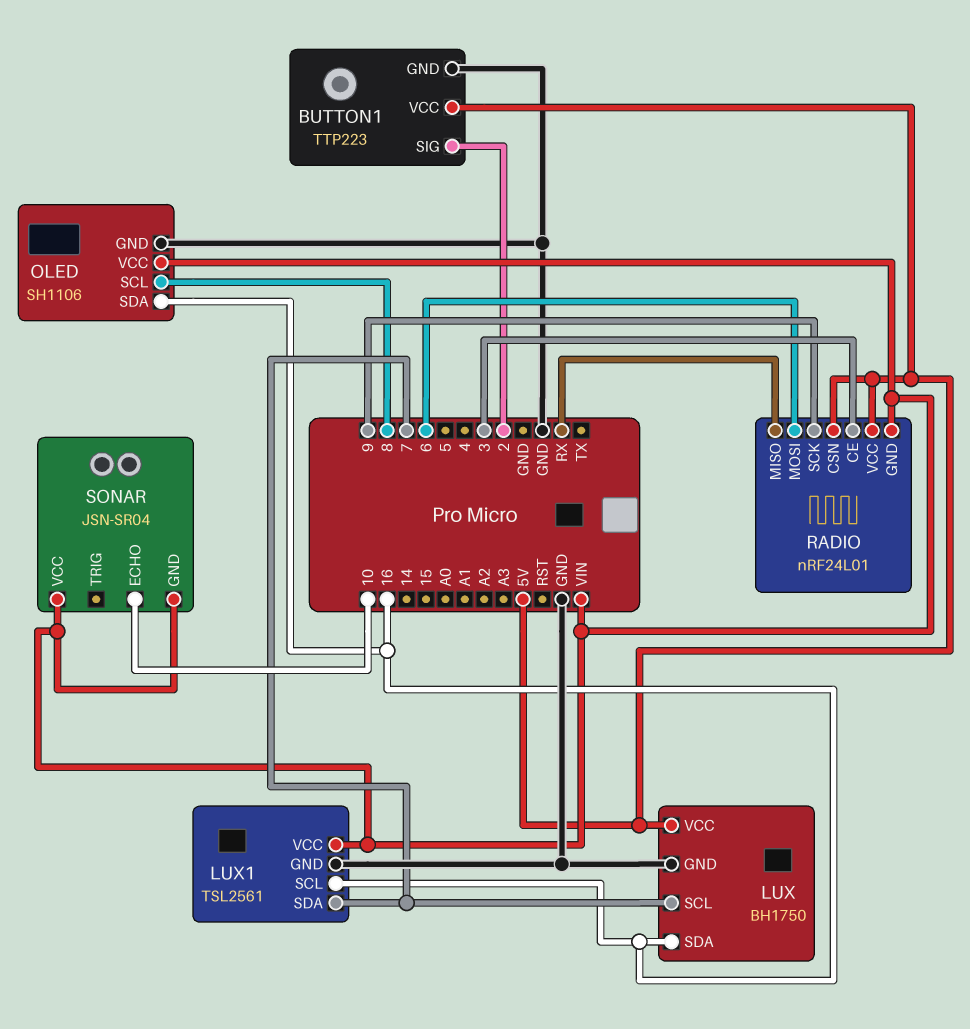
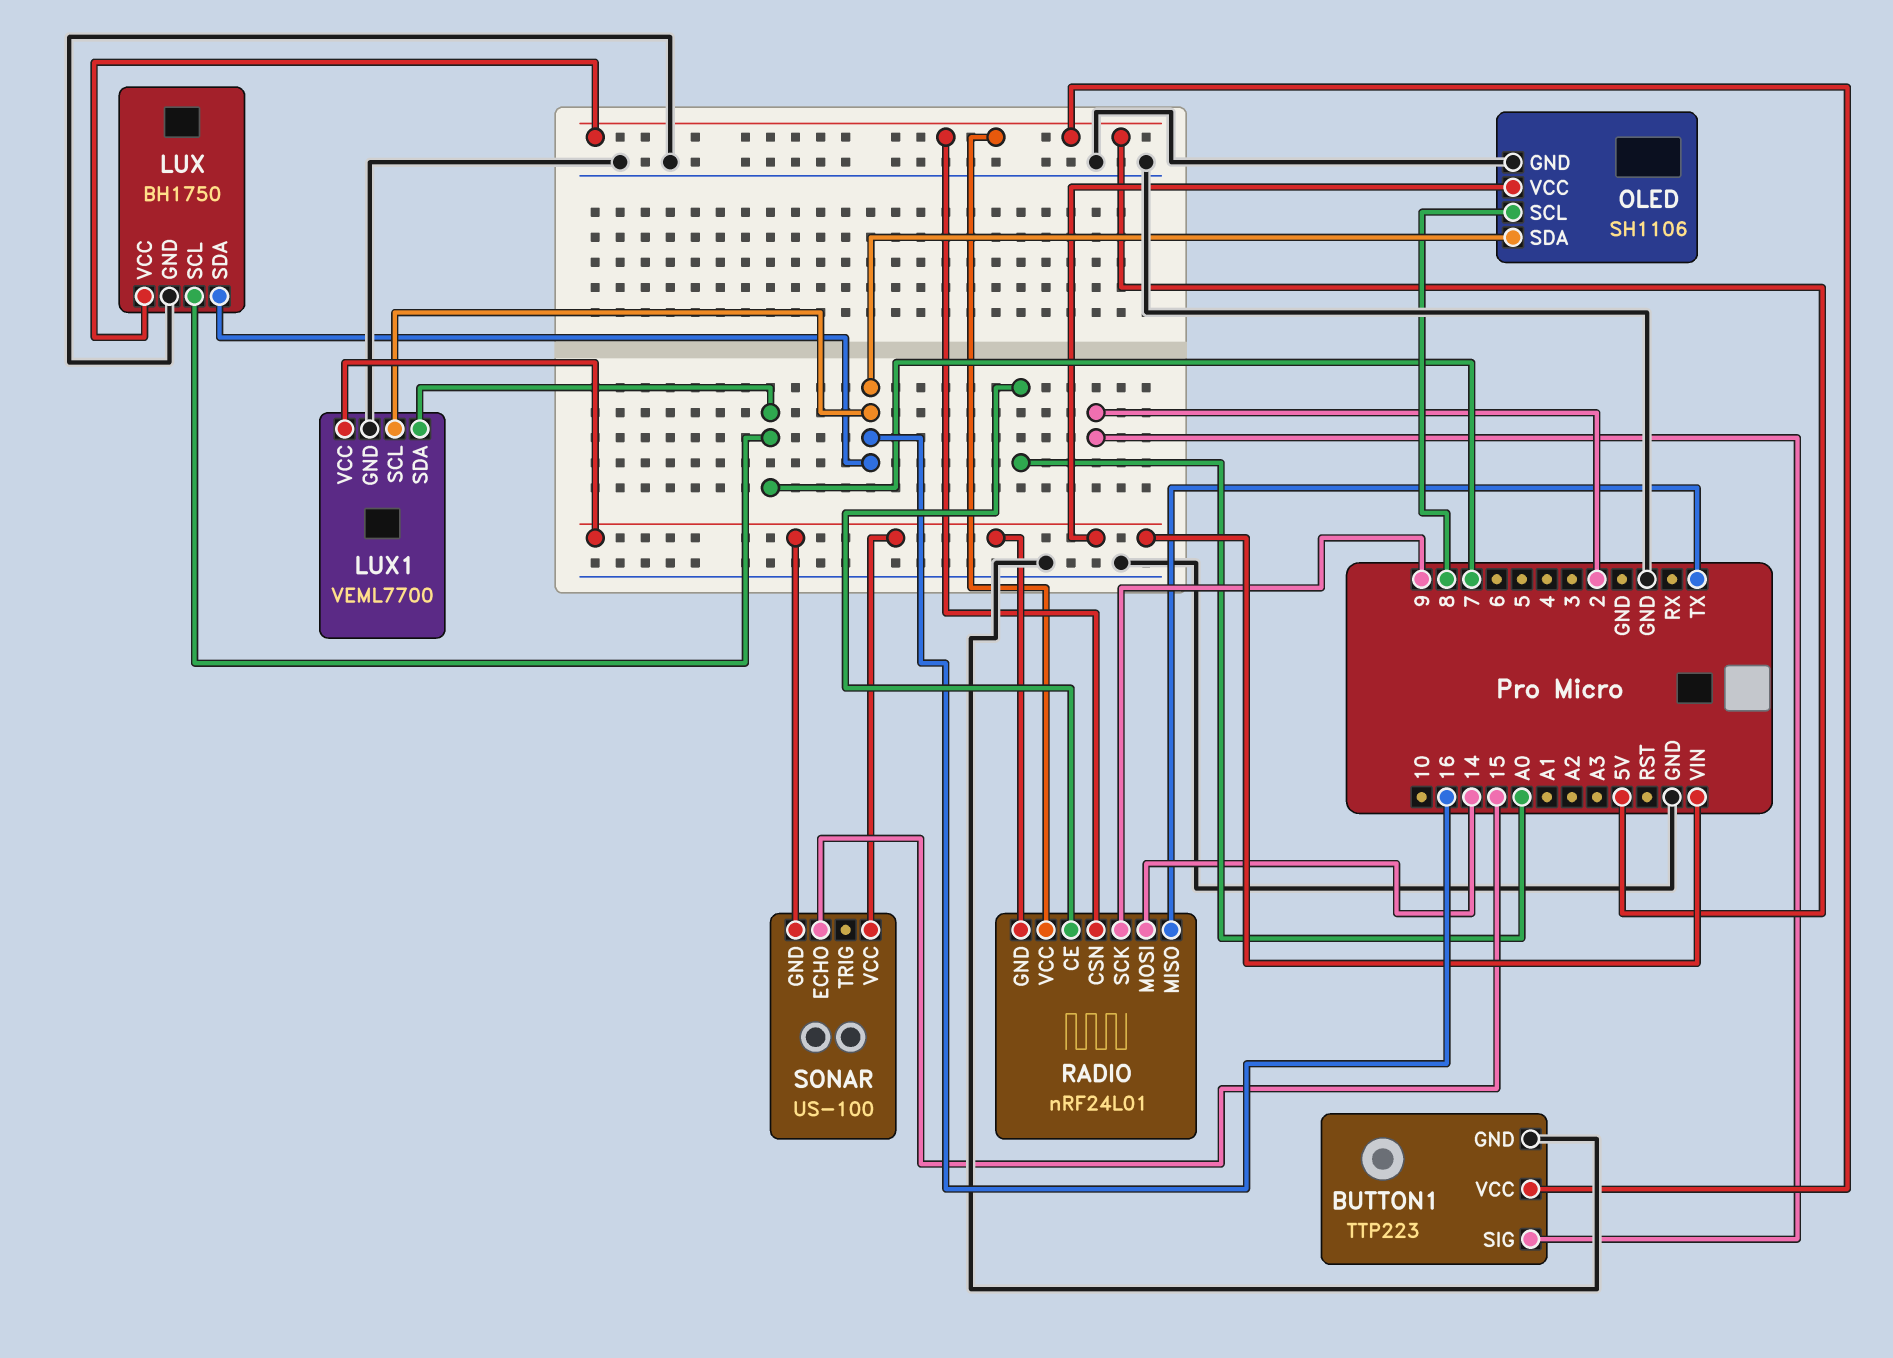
LUX1: TSL2561 -> VEML7700
RADIO pin CE: 3 -> A0
RADIO pin MISO: RX -> TX
RADIO pin MOSI: 6 -> 14
SONAR: JSN-SR04 -> US-100
SONAR pin ECHO: 10 -> 15

